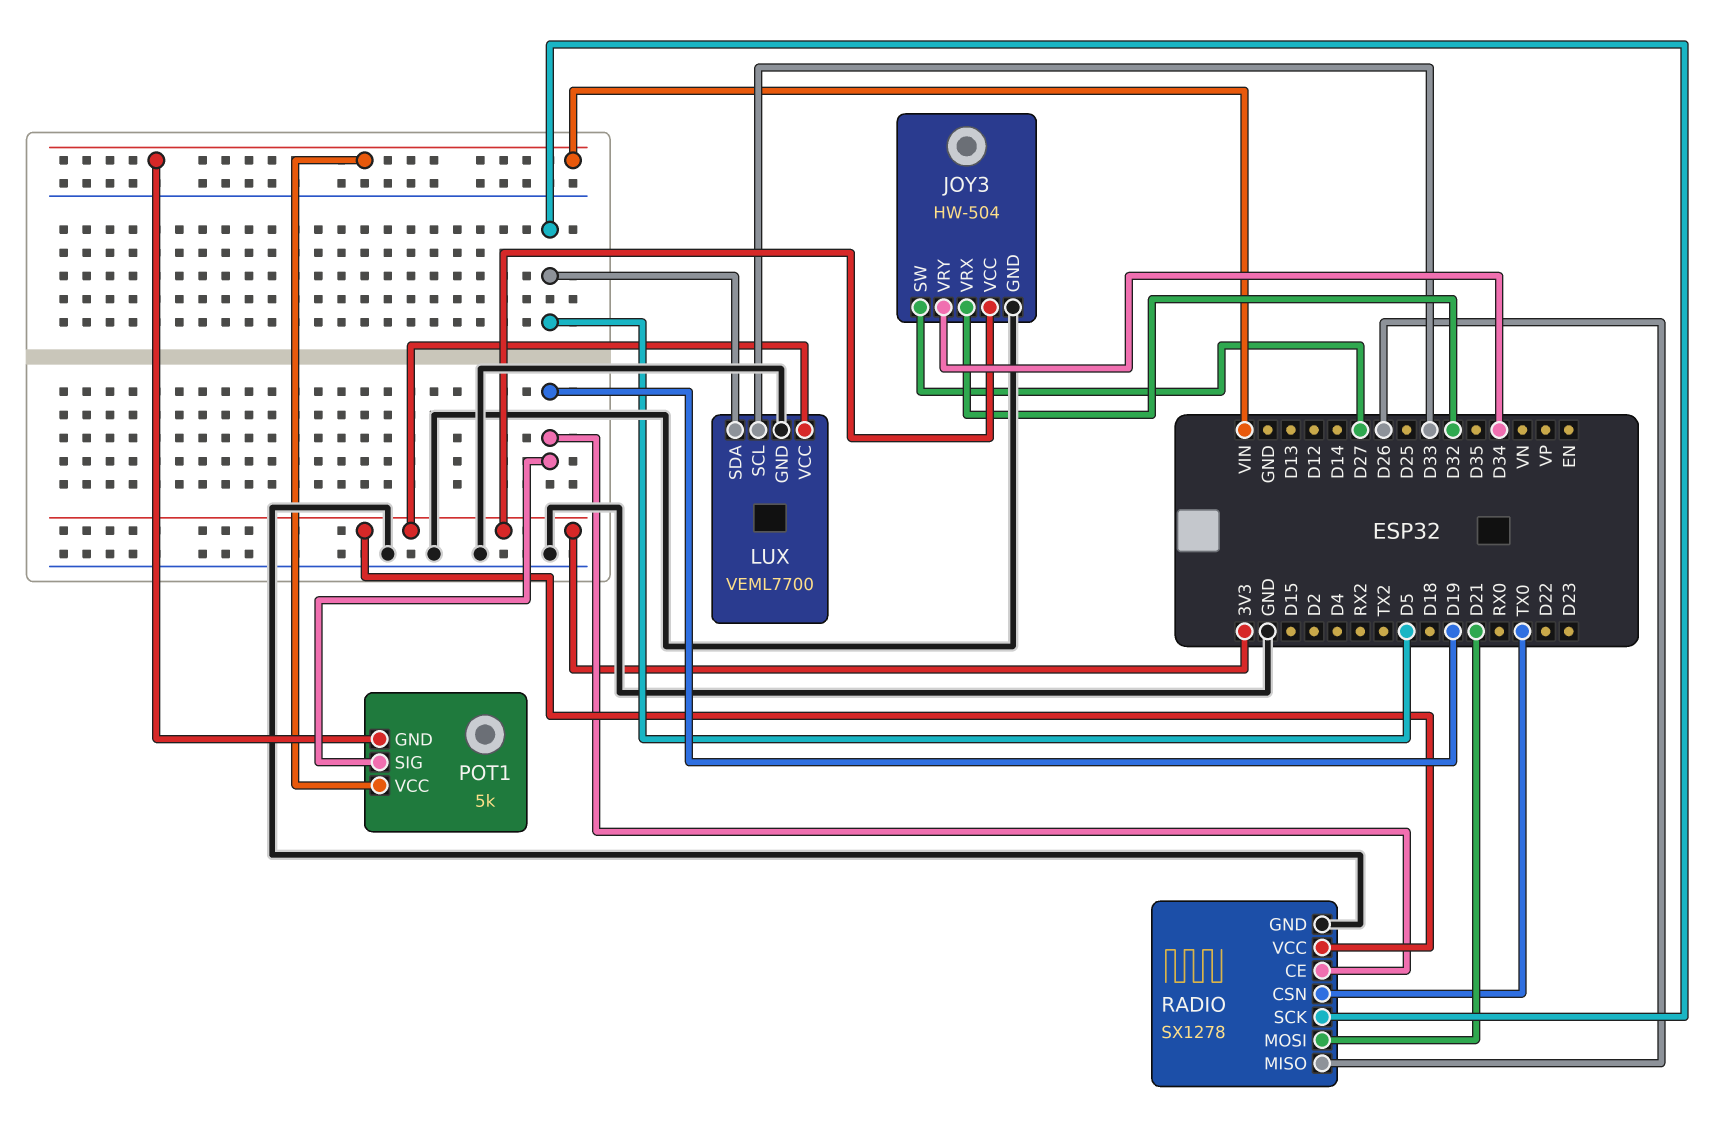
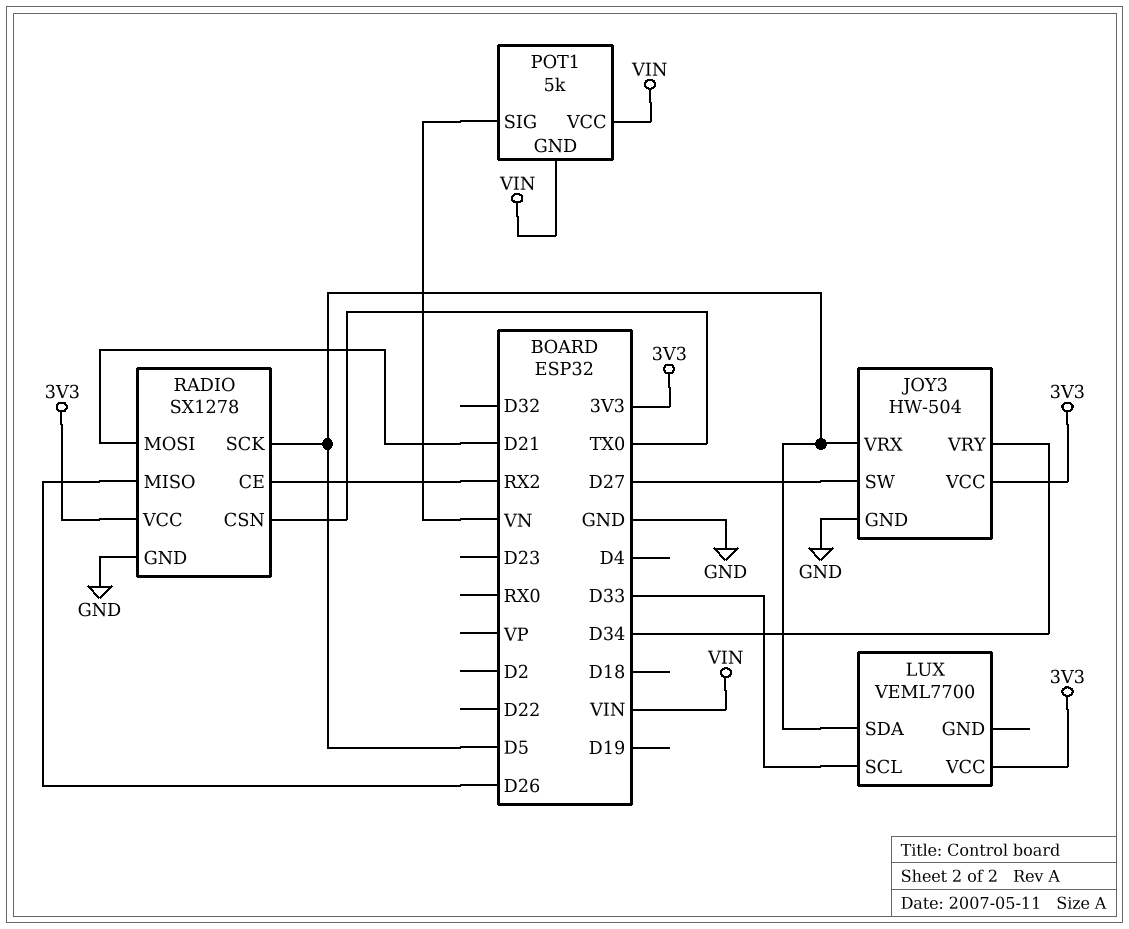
JOY3 pin VRX: D32 -> D5
LUX pin GND: GND -> none
POT1 pin SIG: D19 -> VN
RADIO pin CE: D19 -> RX2

